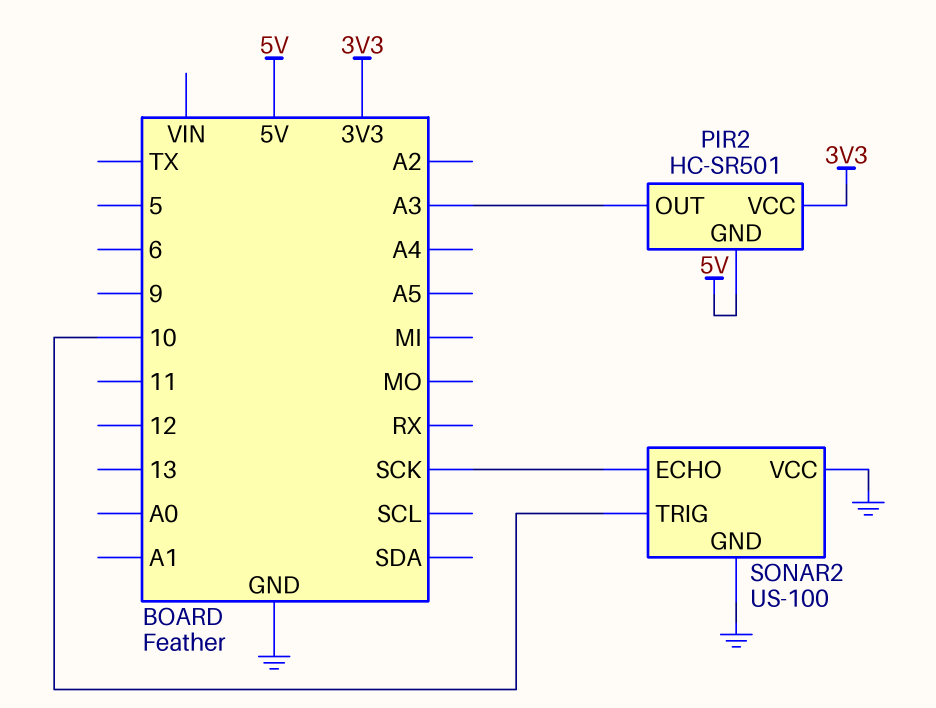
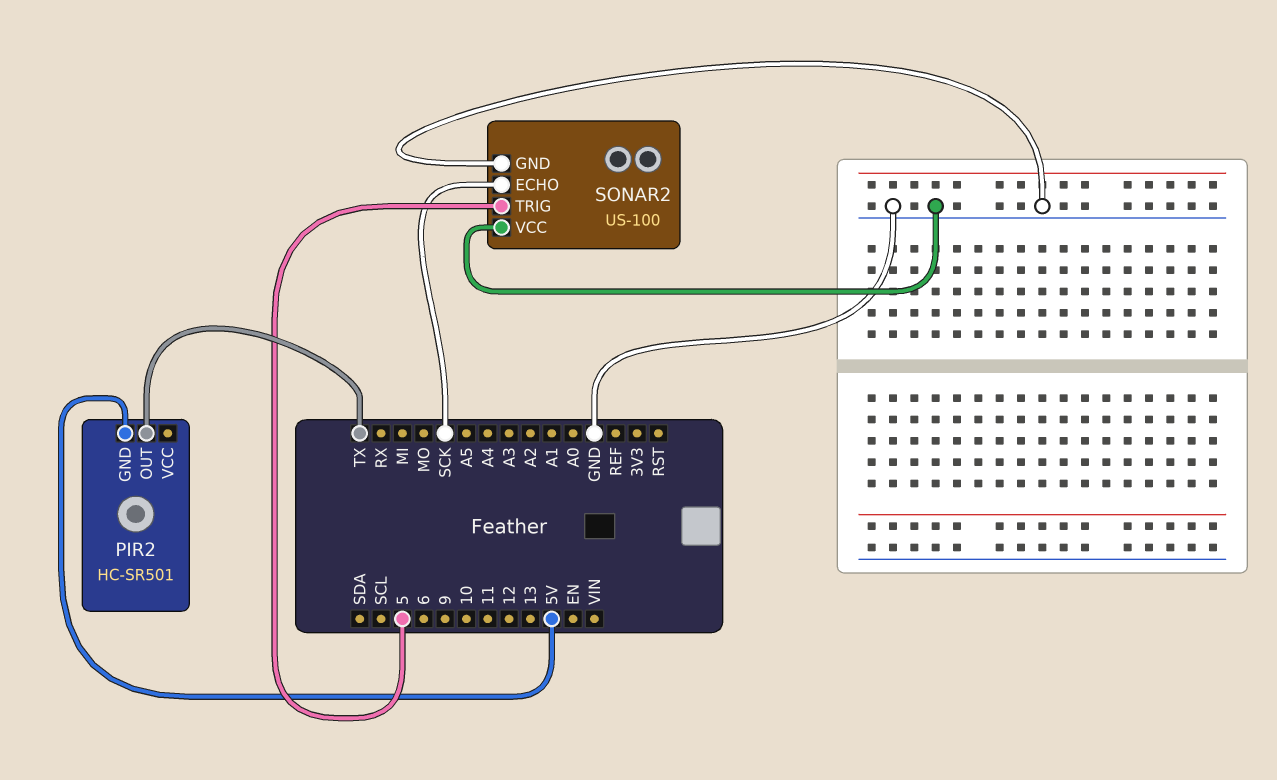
PIR2 pin OUT: A3 -> TX
PIR2 pin VCC: 3V3 -> none
SONAR2 pin TRIG: 10 -> 5

